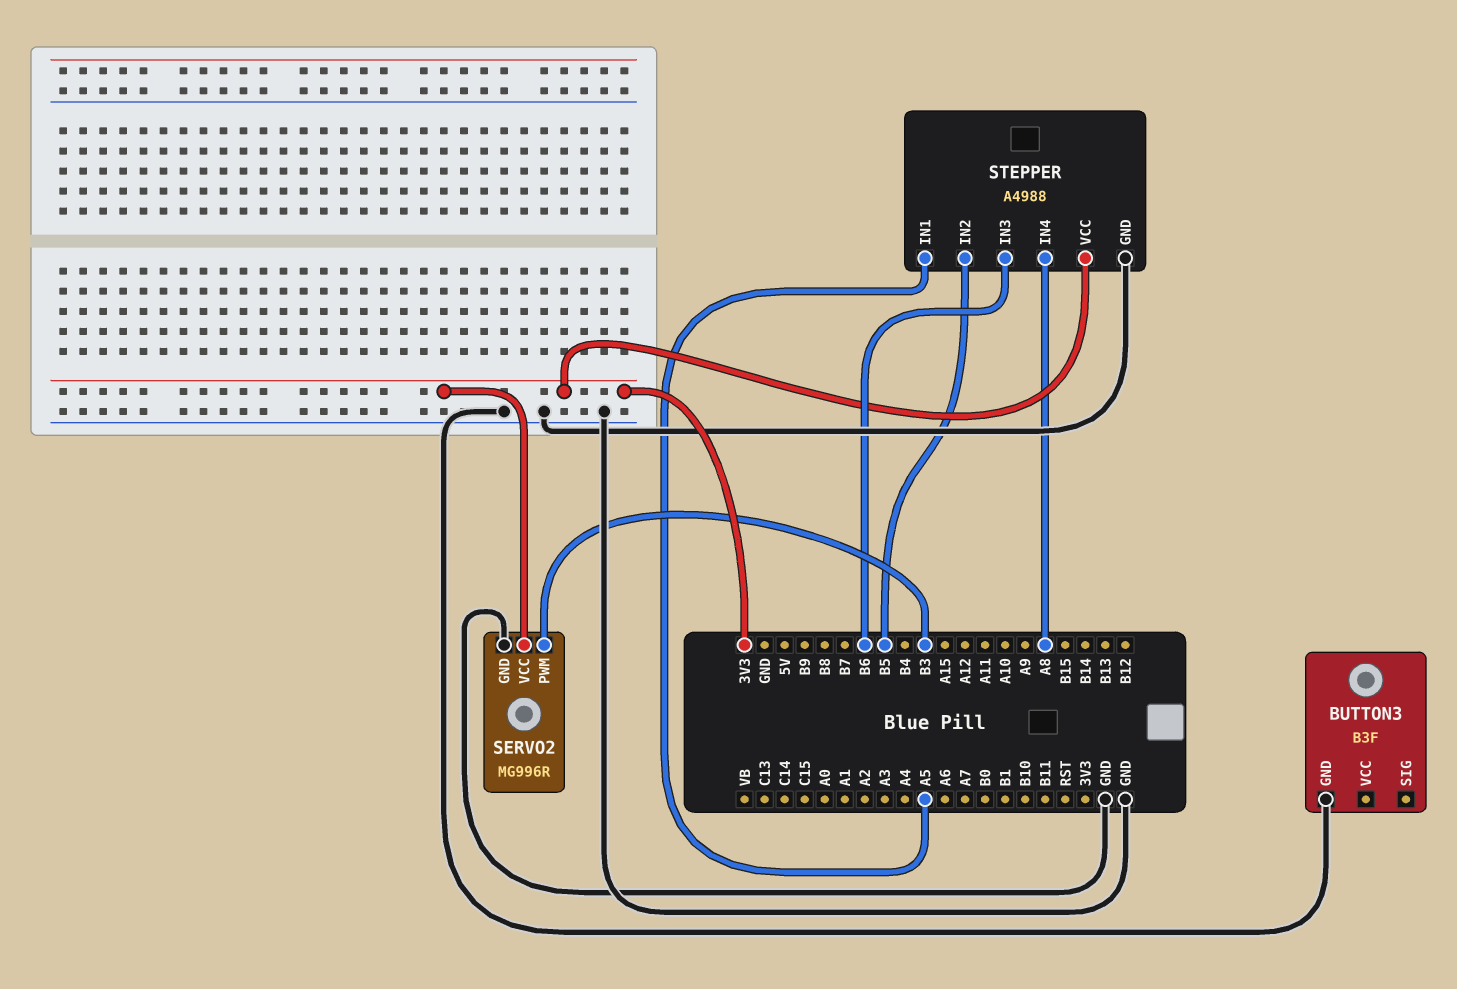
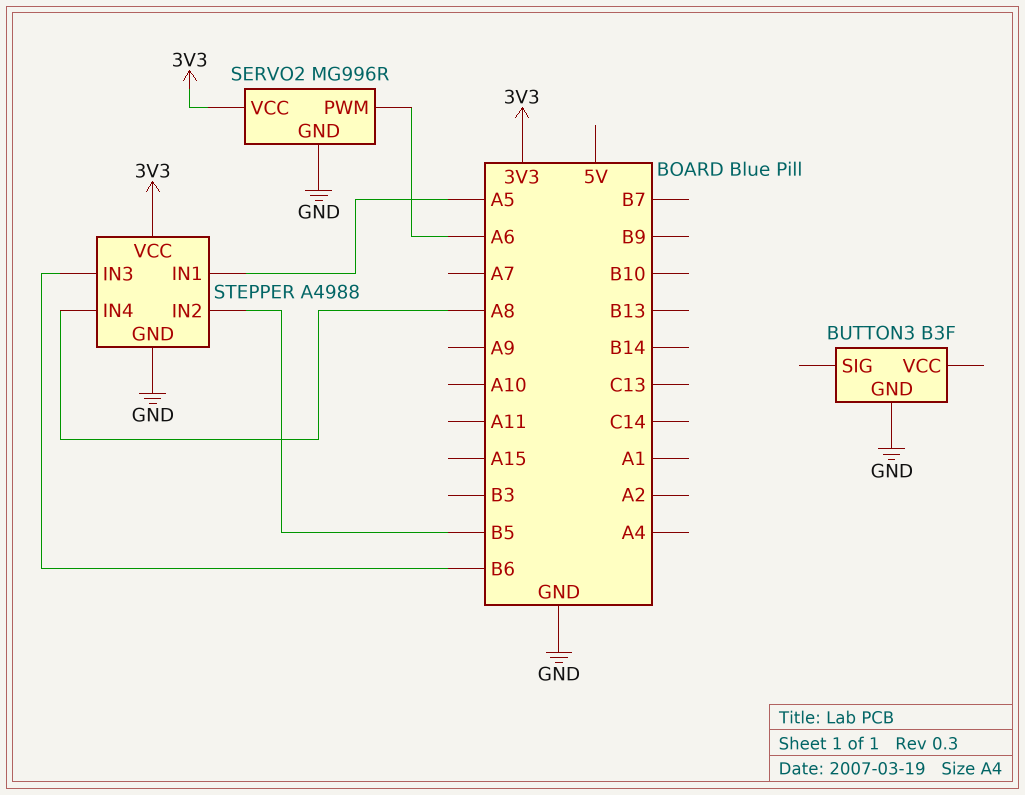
SERVO2 pin PWM: B3 -> A6

